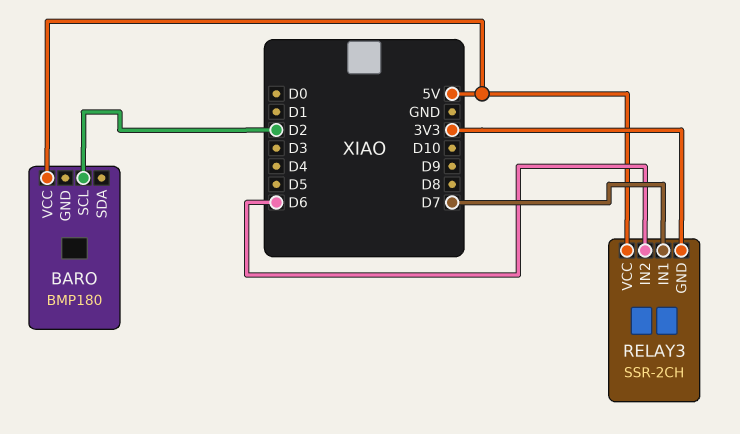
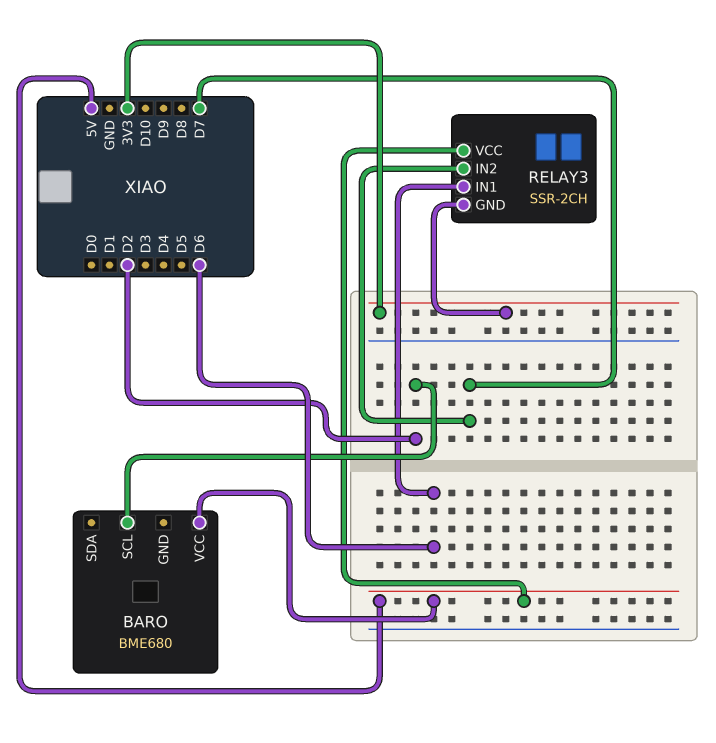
BARO: BMP180 -> BME680
RELAY3 pin IN1: D7 -> D6
RELAY3 pin IN2: D6 -> D7

